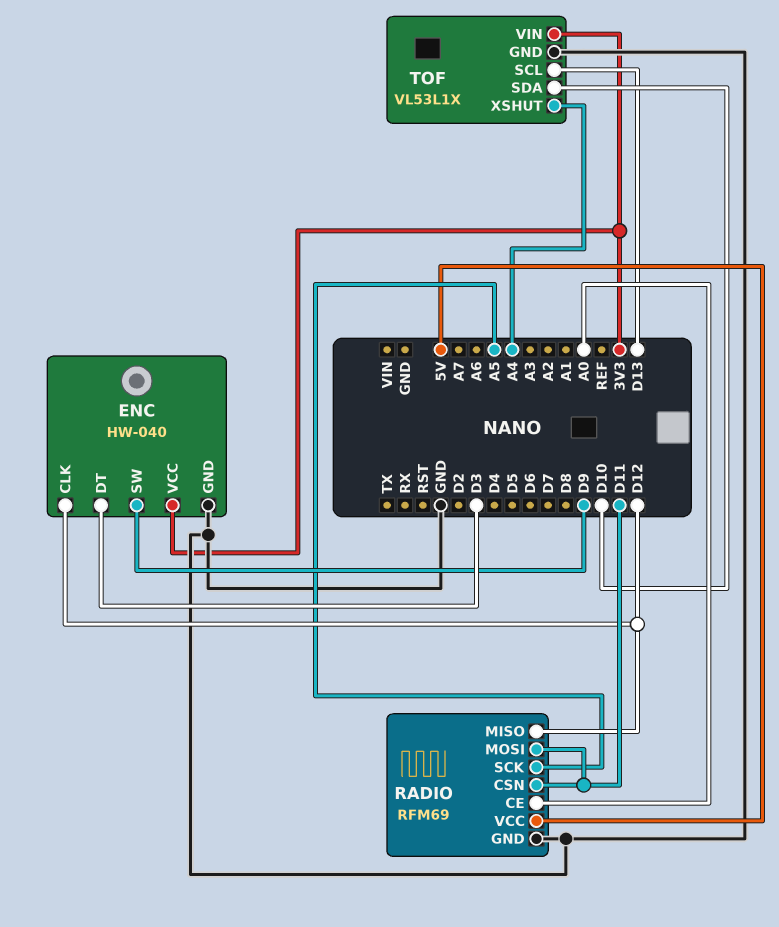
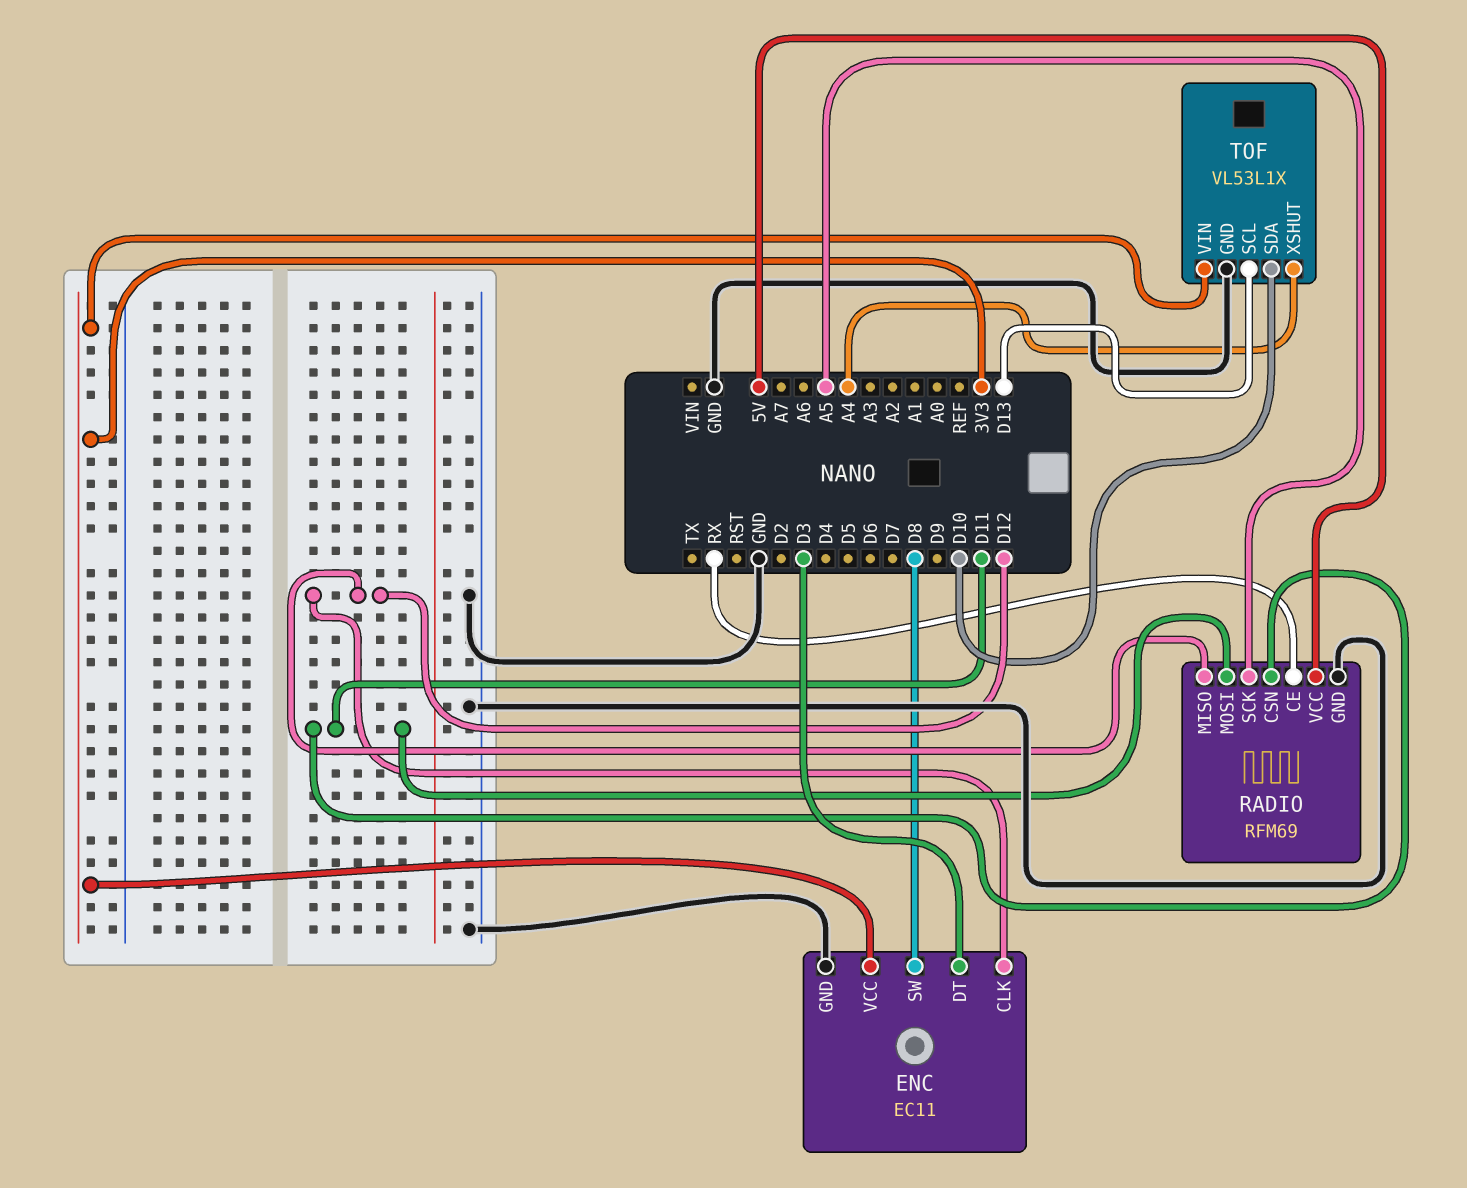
ENC: HW-040 -> EC11
ENC pin SW: D9 -> D8
RADIO pin CE: A0 -> RX

